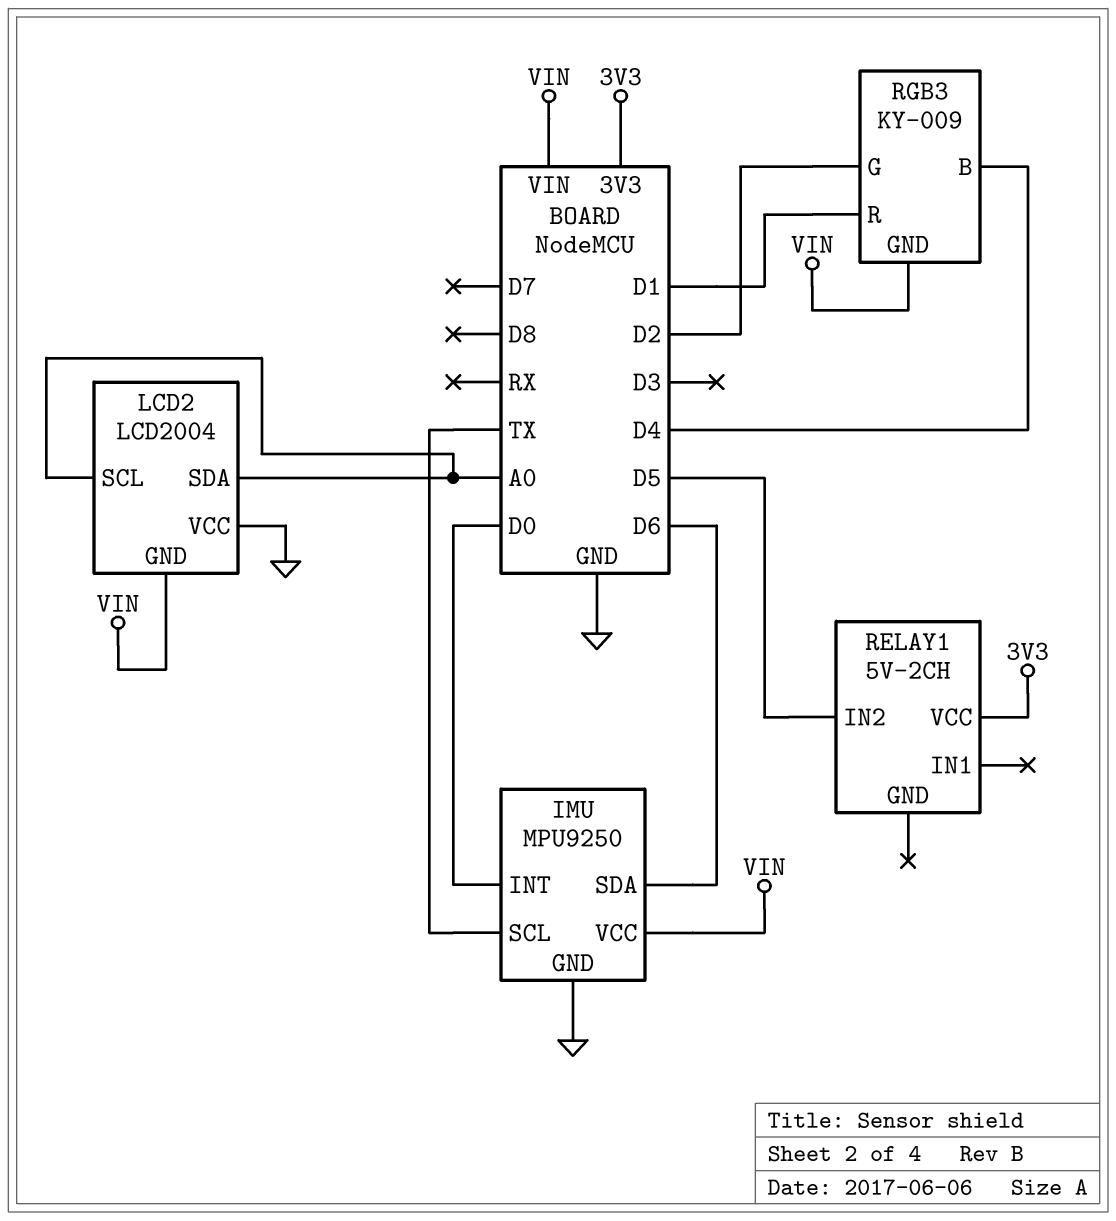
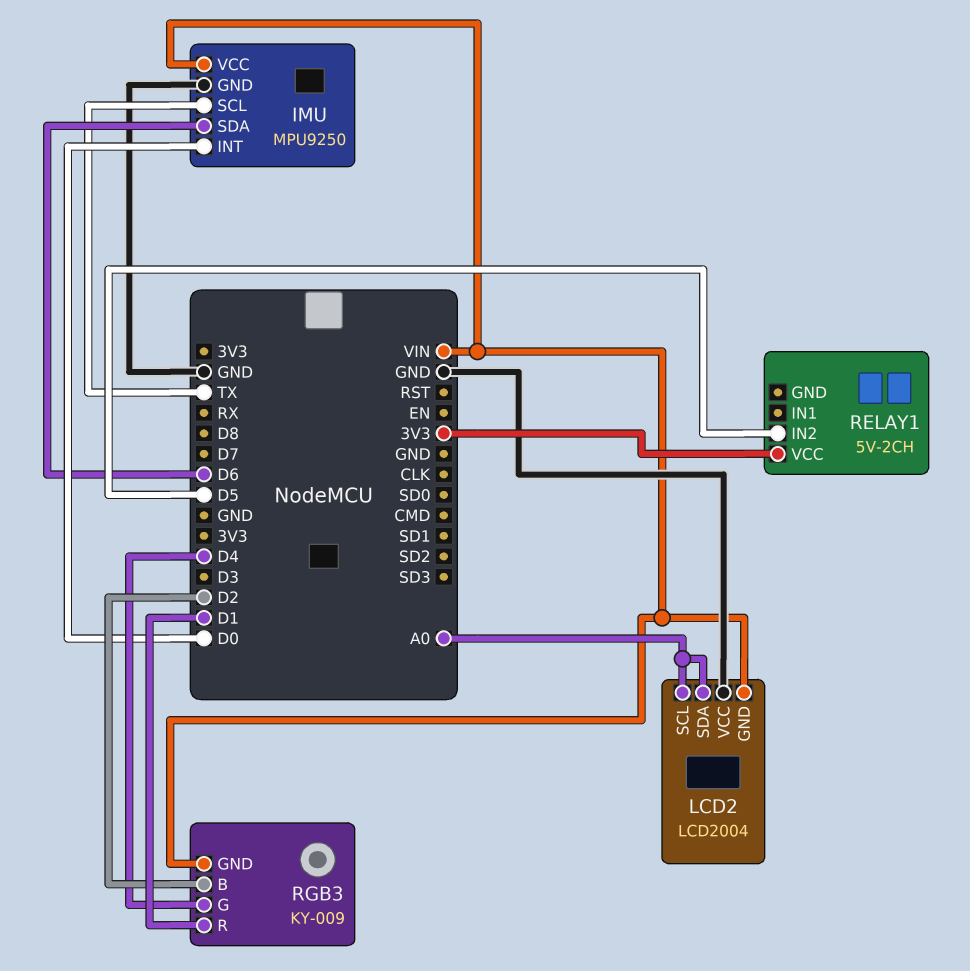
RGB3 pin B: D4 -> D2
RGB3 pin G: D2 -> D4

